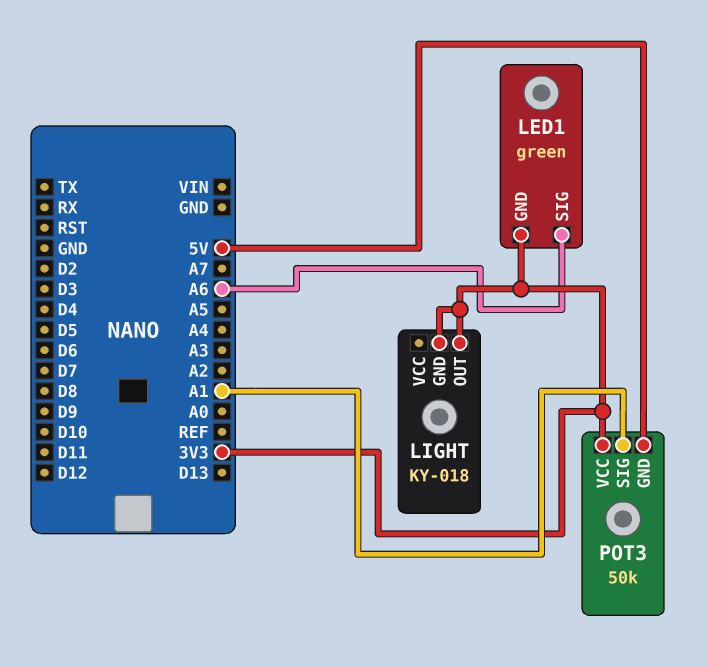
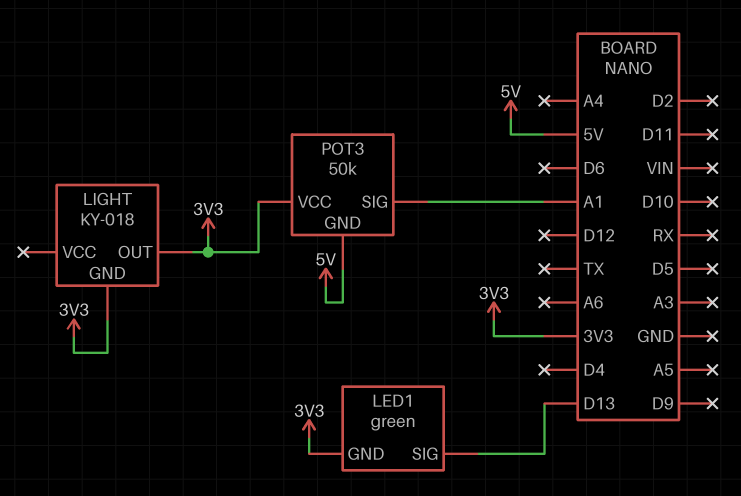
LED1 pin SIG: A6 -> D13

